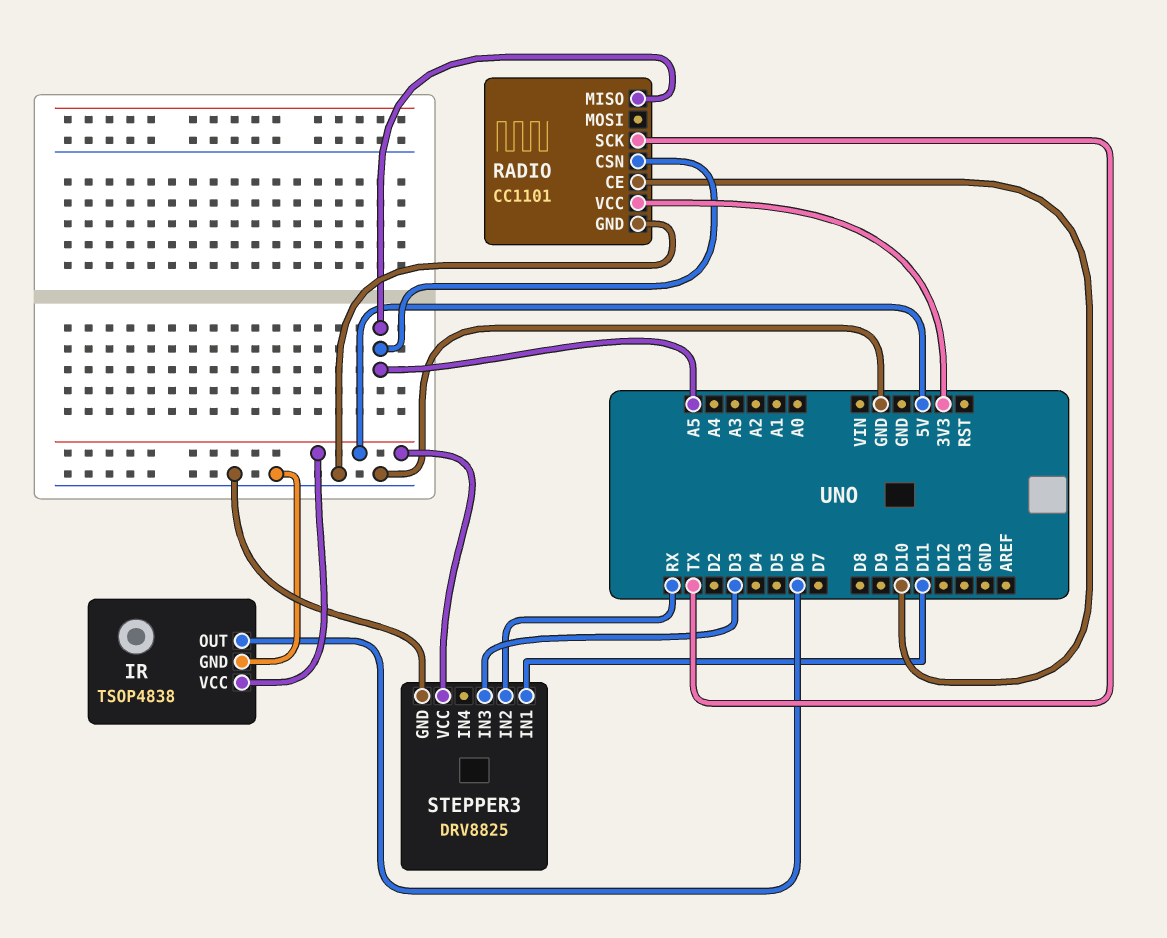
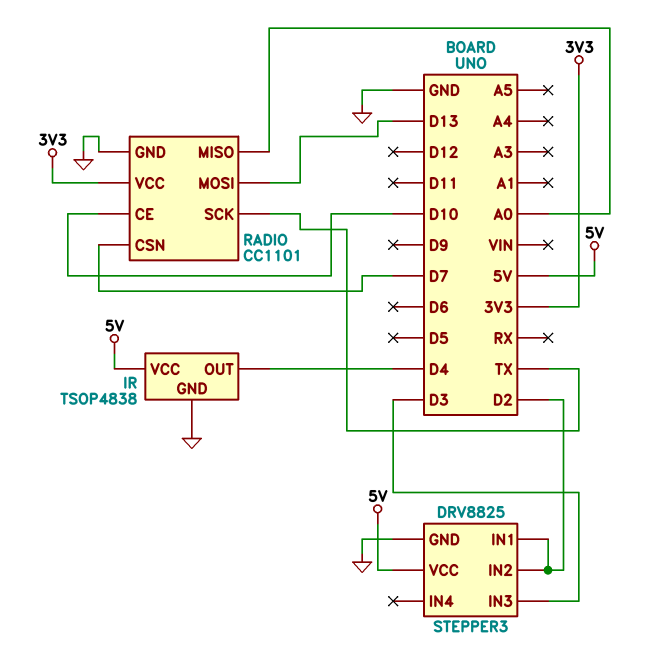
IR pin OUT: D6 -> D4
RADIO pin CSN: A5 -> D7
RADIO pin MISO: A5 -> A0
RADIO pin MOSI: none -> D13
STEPPER3 pin IN1: D11 -> D2
STEPPER3 pin IN2: RX -> D2

